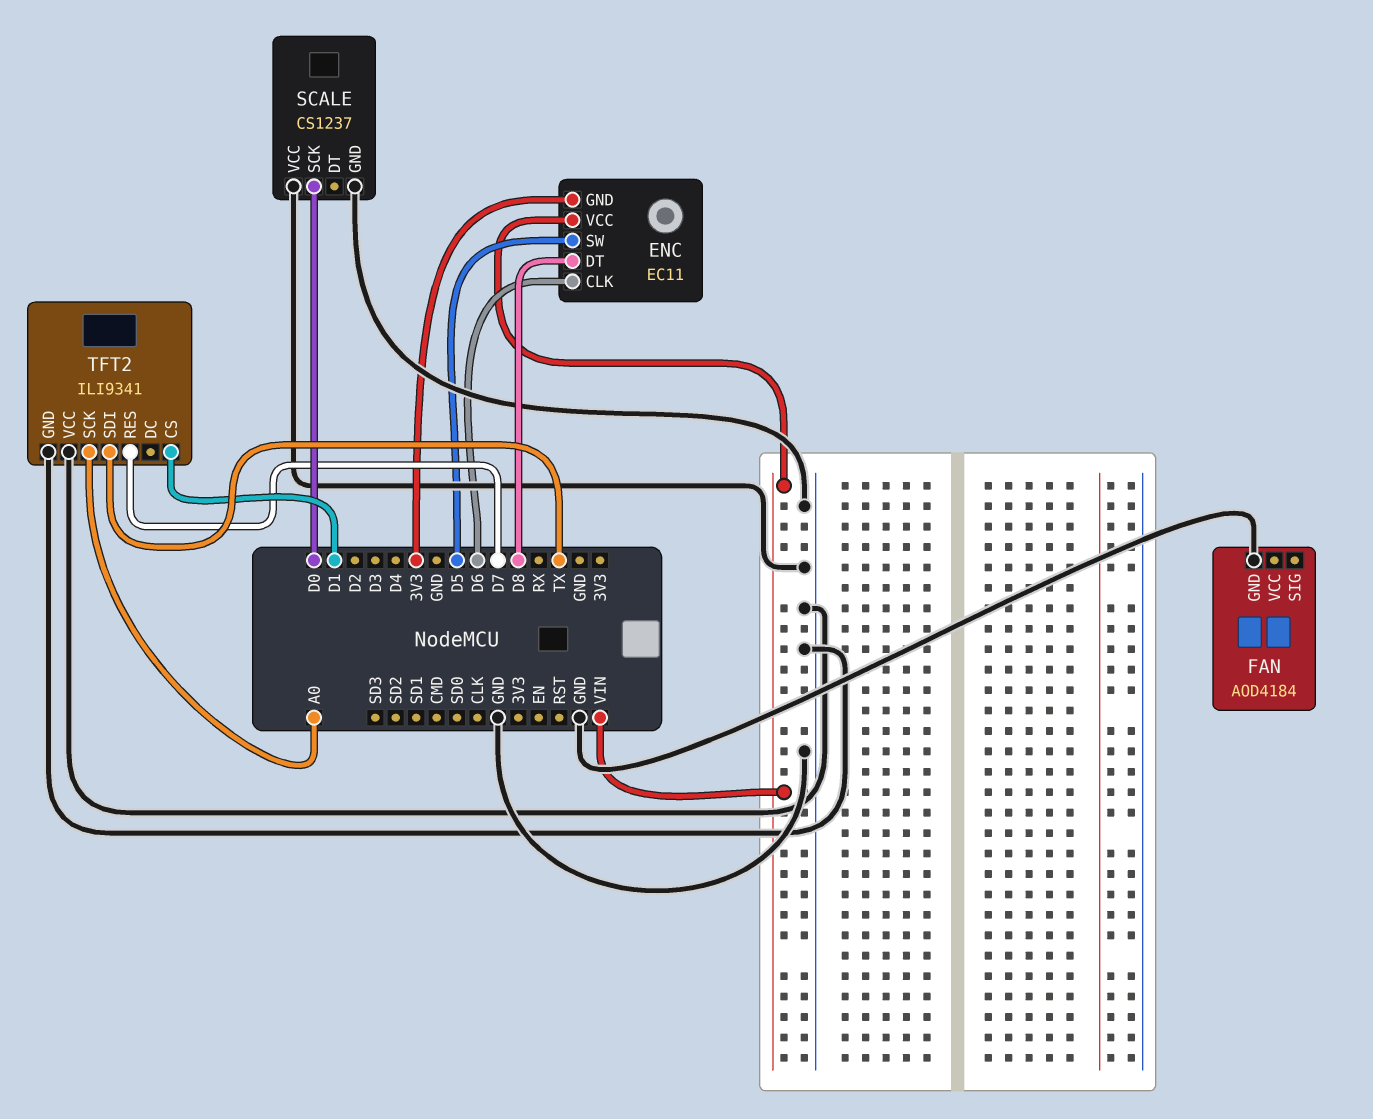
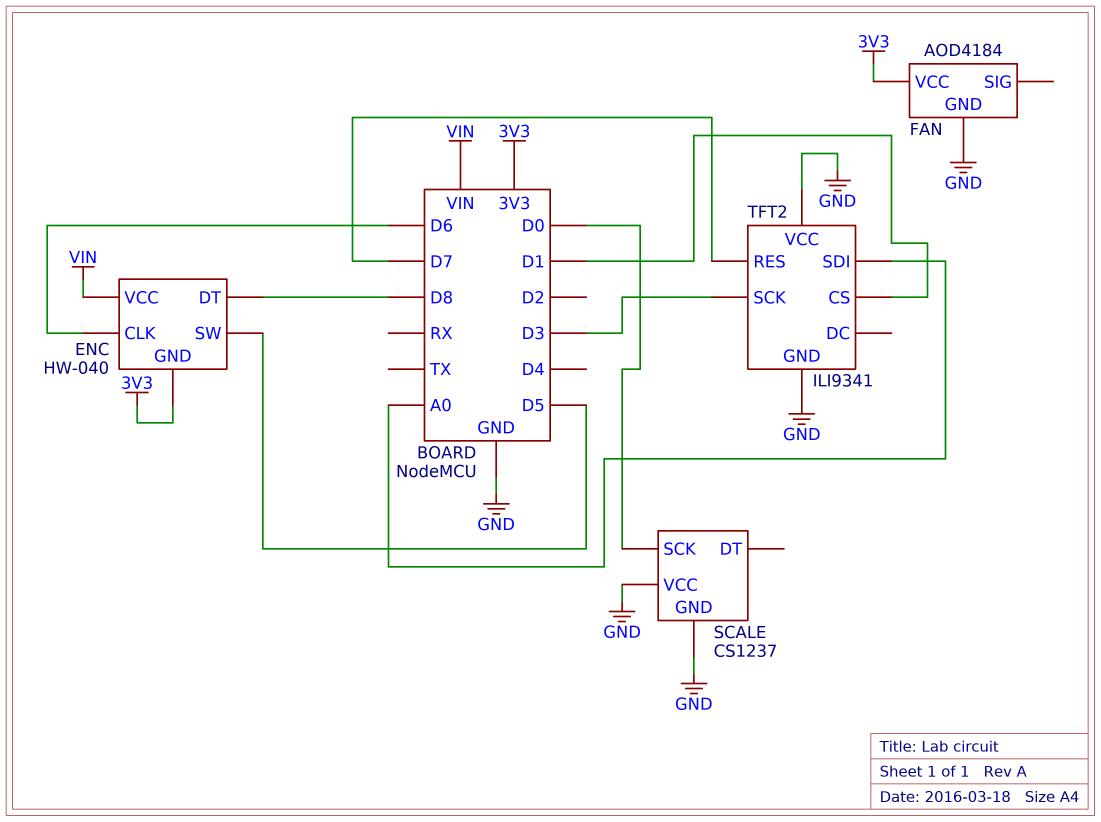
ENC: EC11 -> HW-040
FAN pin VCC: none -> 3V3
TFT2 pin SCK: A0 -> D3
TFT2 pin SDI: TX -> A0

